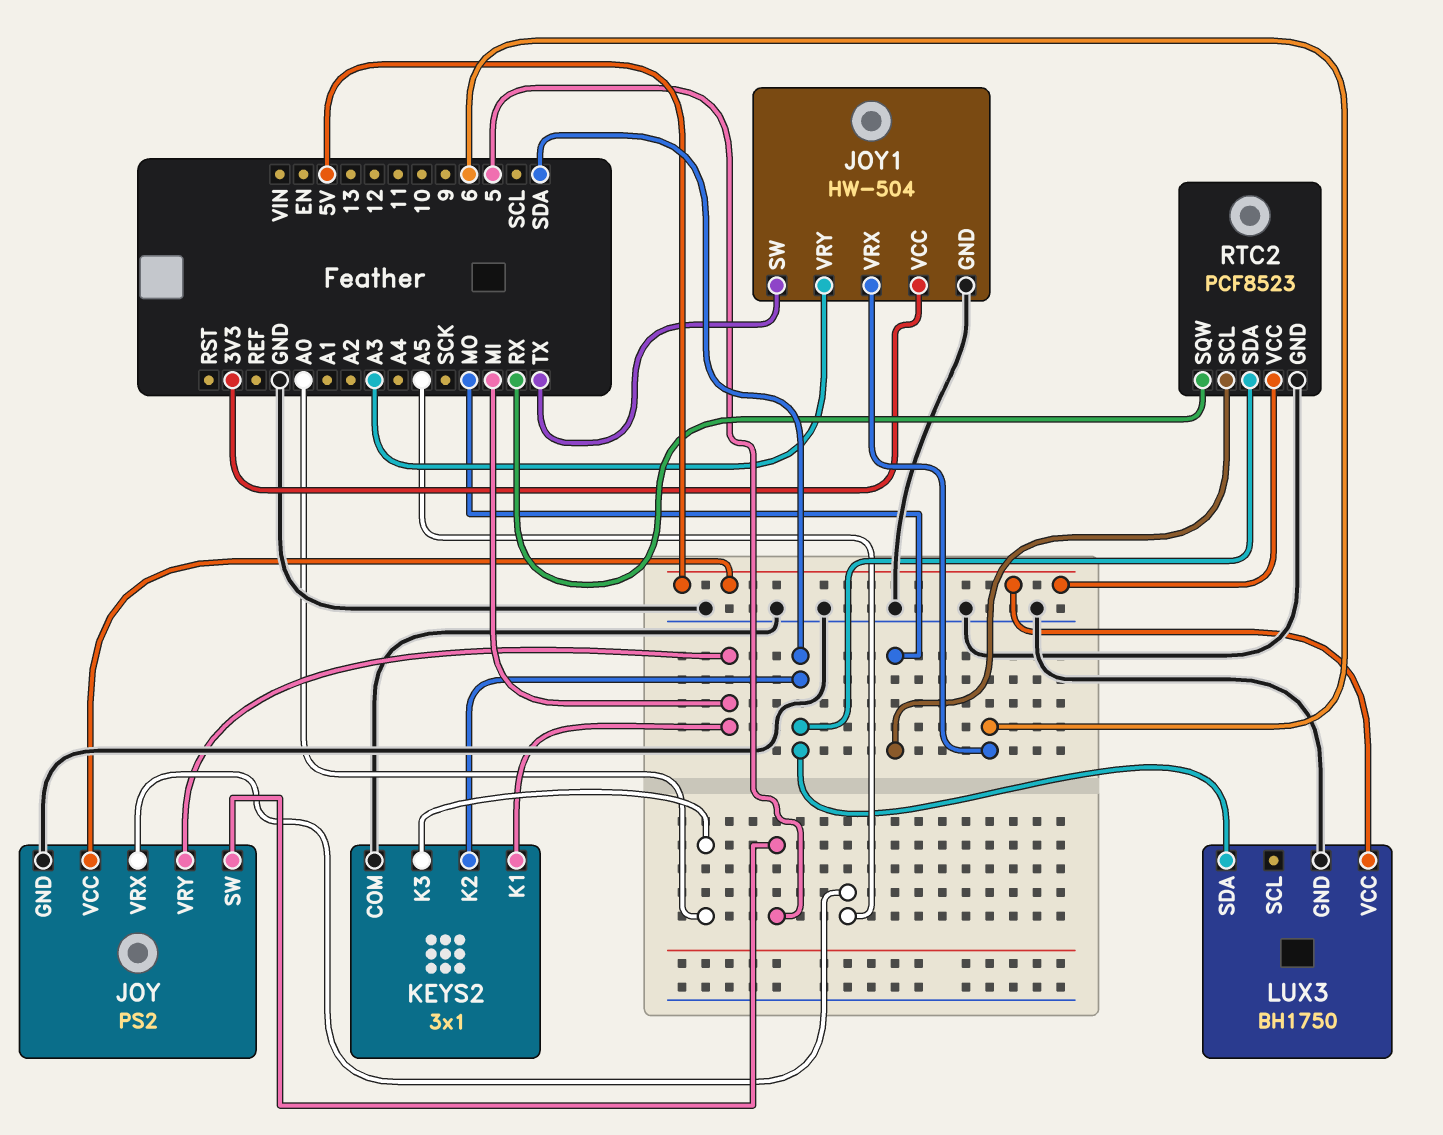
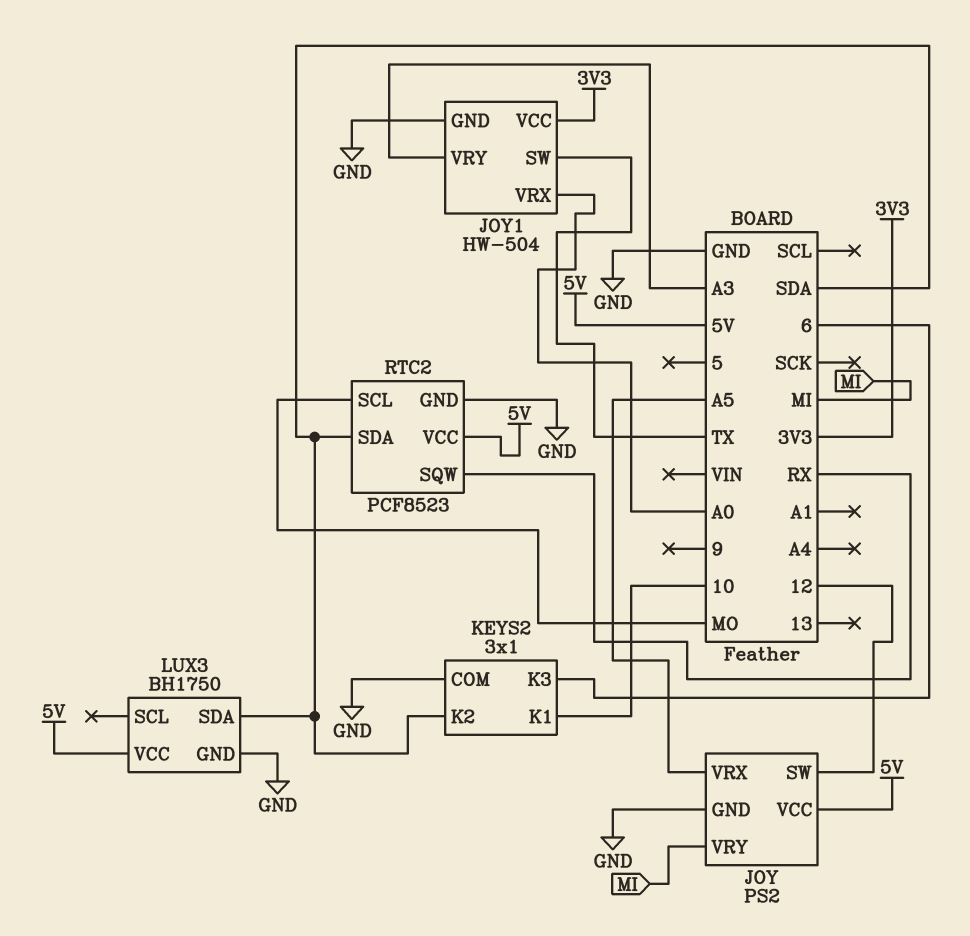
JOY pin SW: 5 -> 12
JOY1 pin VRX: 6 -> A0
KEYS2 pin K1: MI -> 10
KEYS2 pin K3: A0 -> 6

